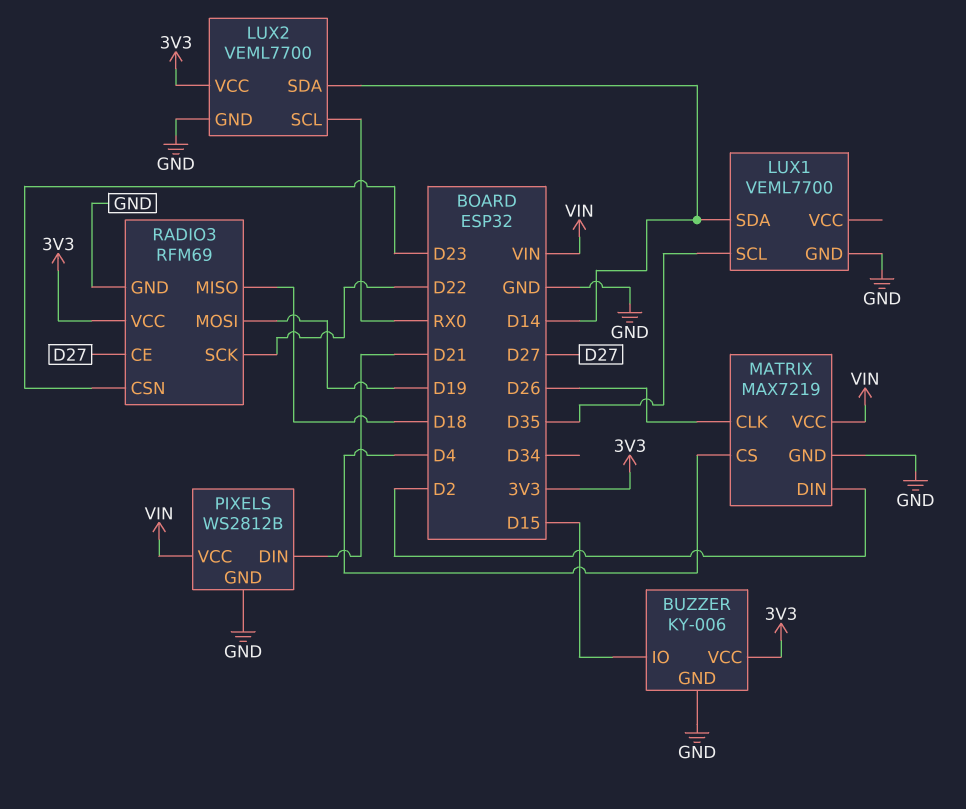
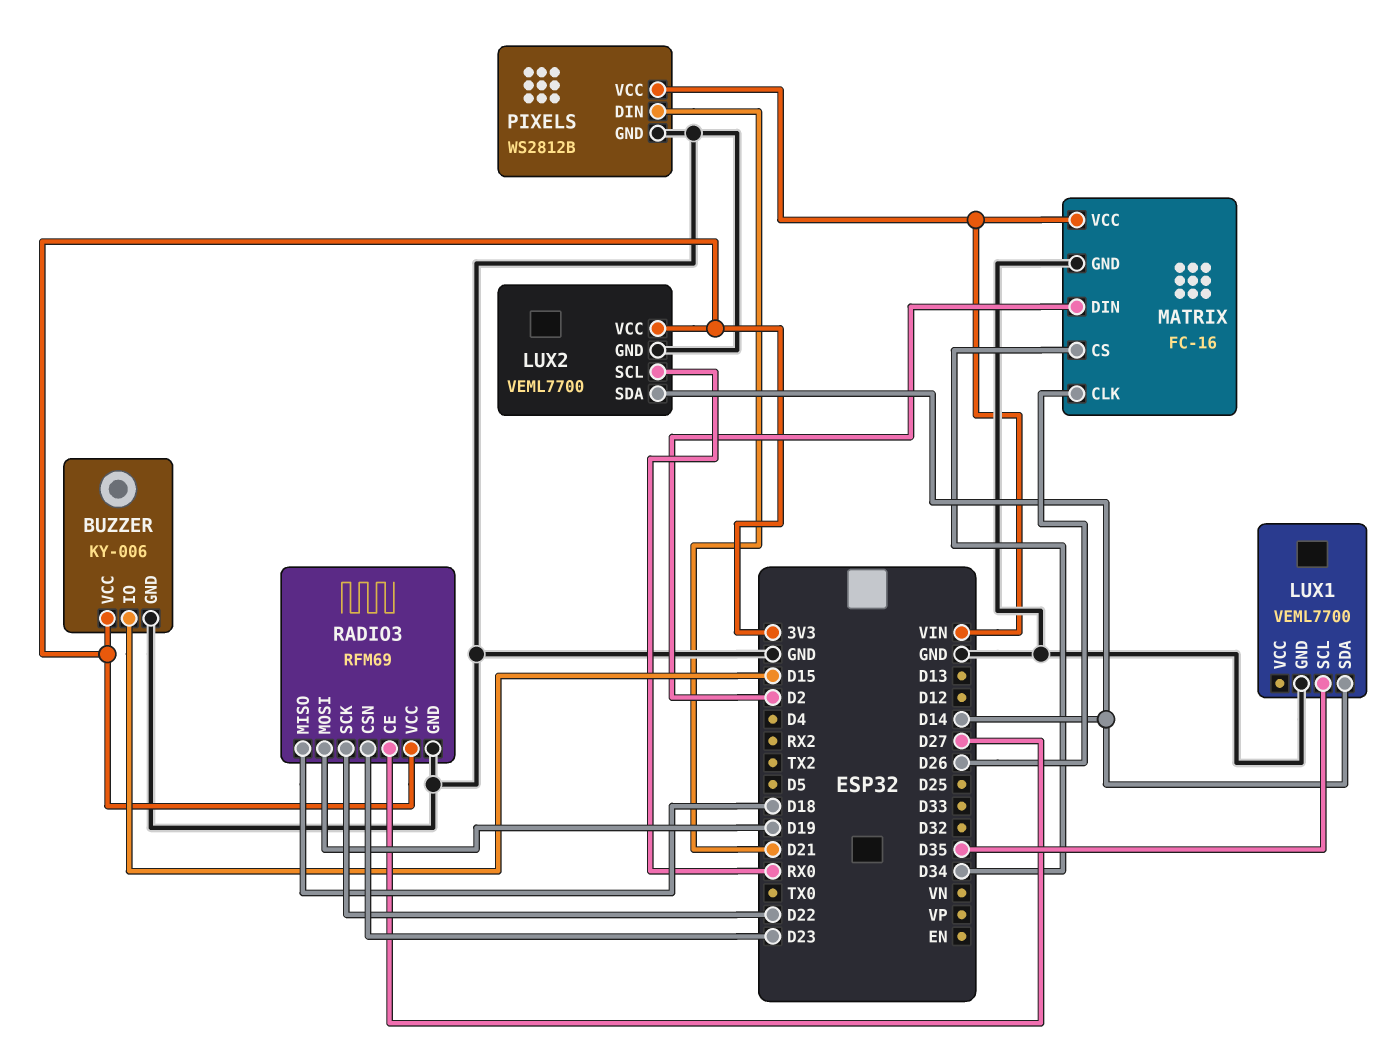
MATRIX: MAX7219 -> FC-16
MATRIX pin CS: D4 -> D34

